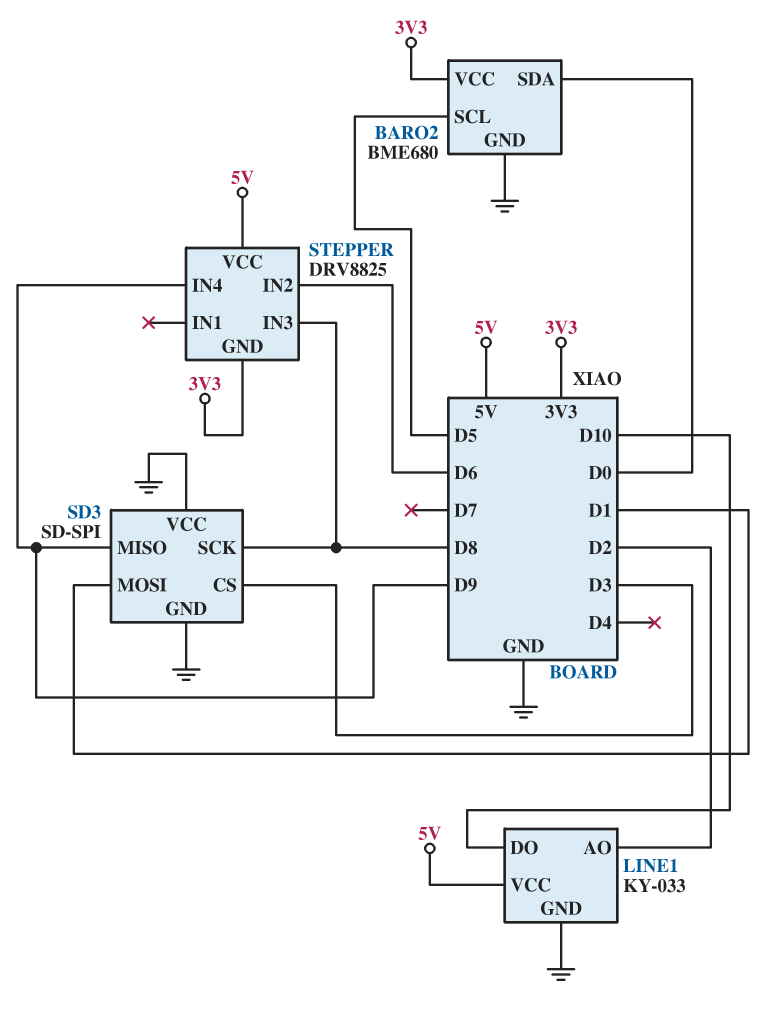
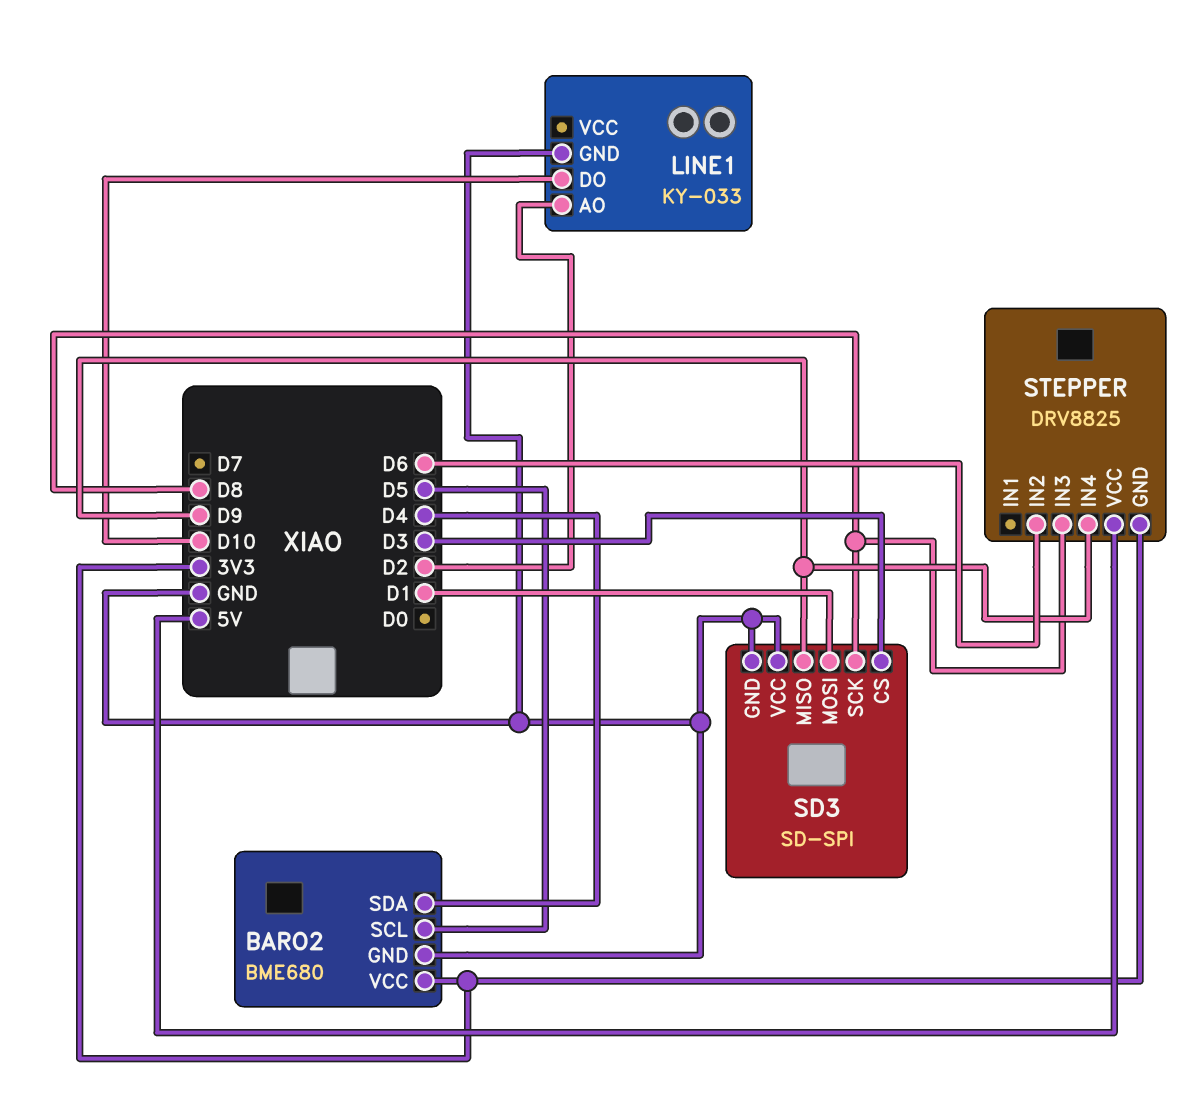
BARO2 pin SDA: D0 -> D4
LINE1 pin VCC: 5V -> none

